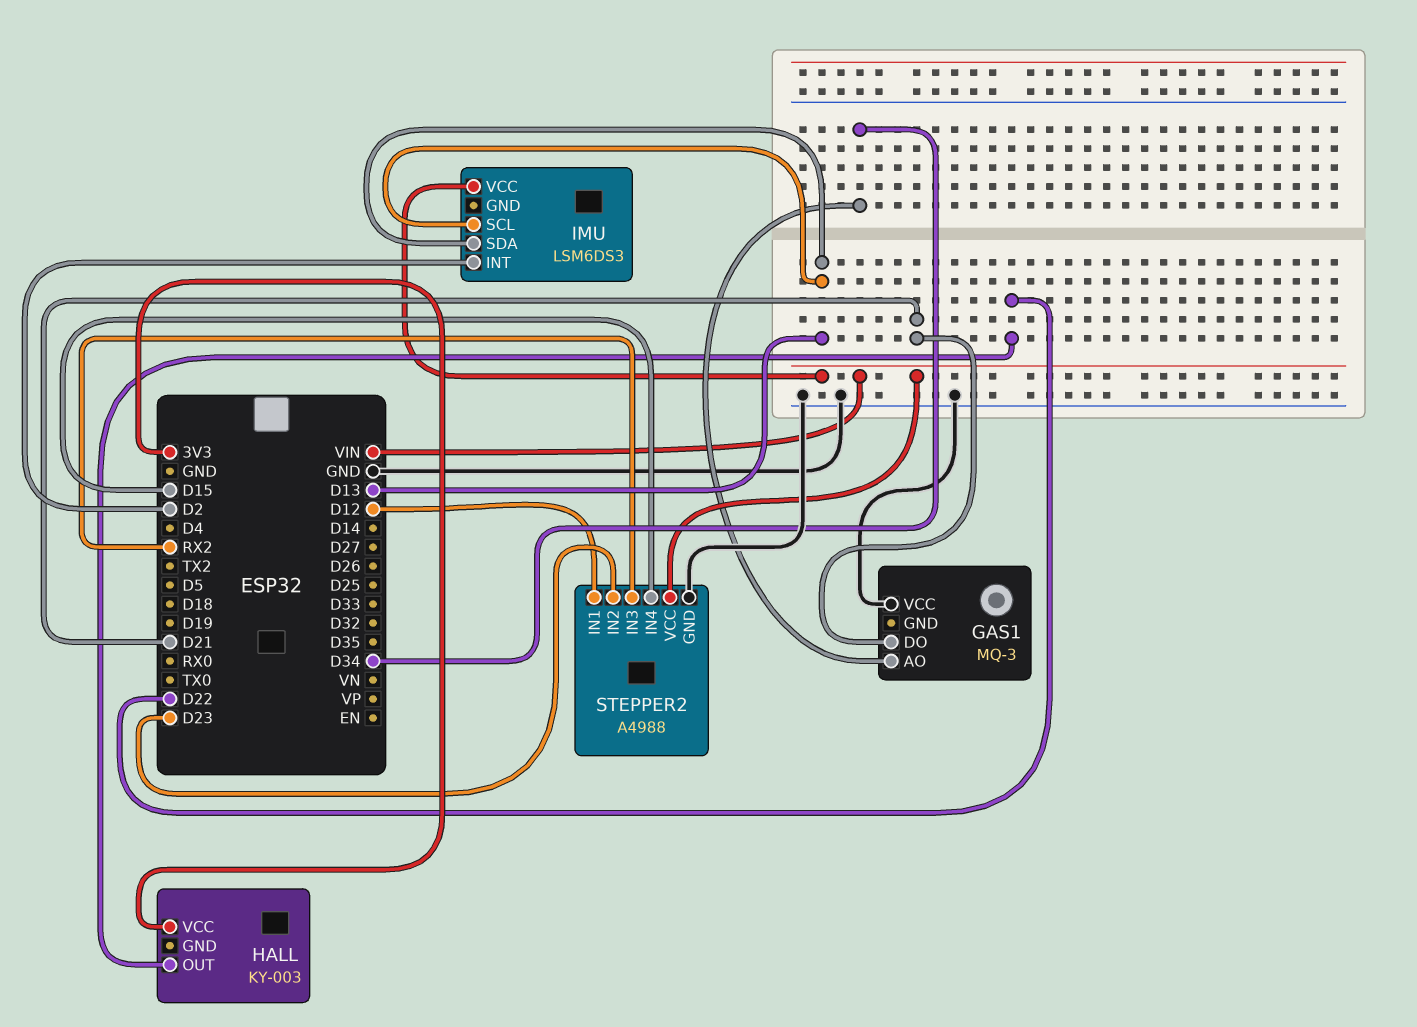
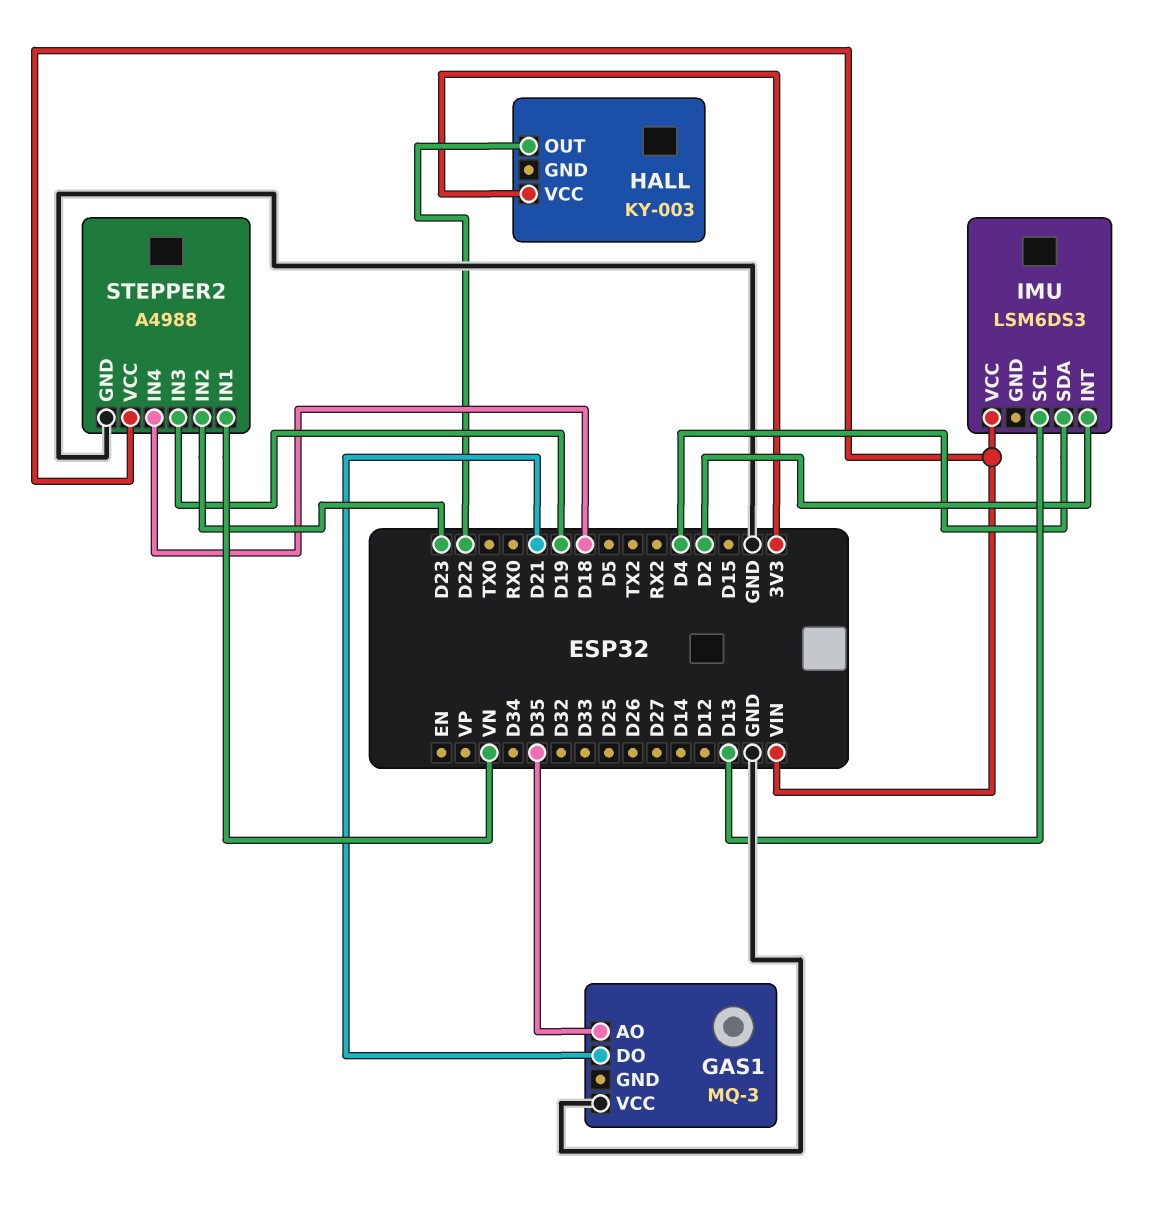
GAS1 pin AO: D34 -> D35
IMU pin SDA: D13 -> D4
STEPPER2 pin IN1: D12 -> VN
STEPPER2 pin IN3: RX2 -> D19
STEPPER2 pin IN4: D15 -> D18

